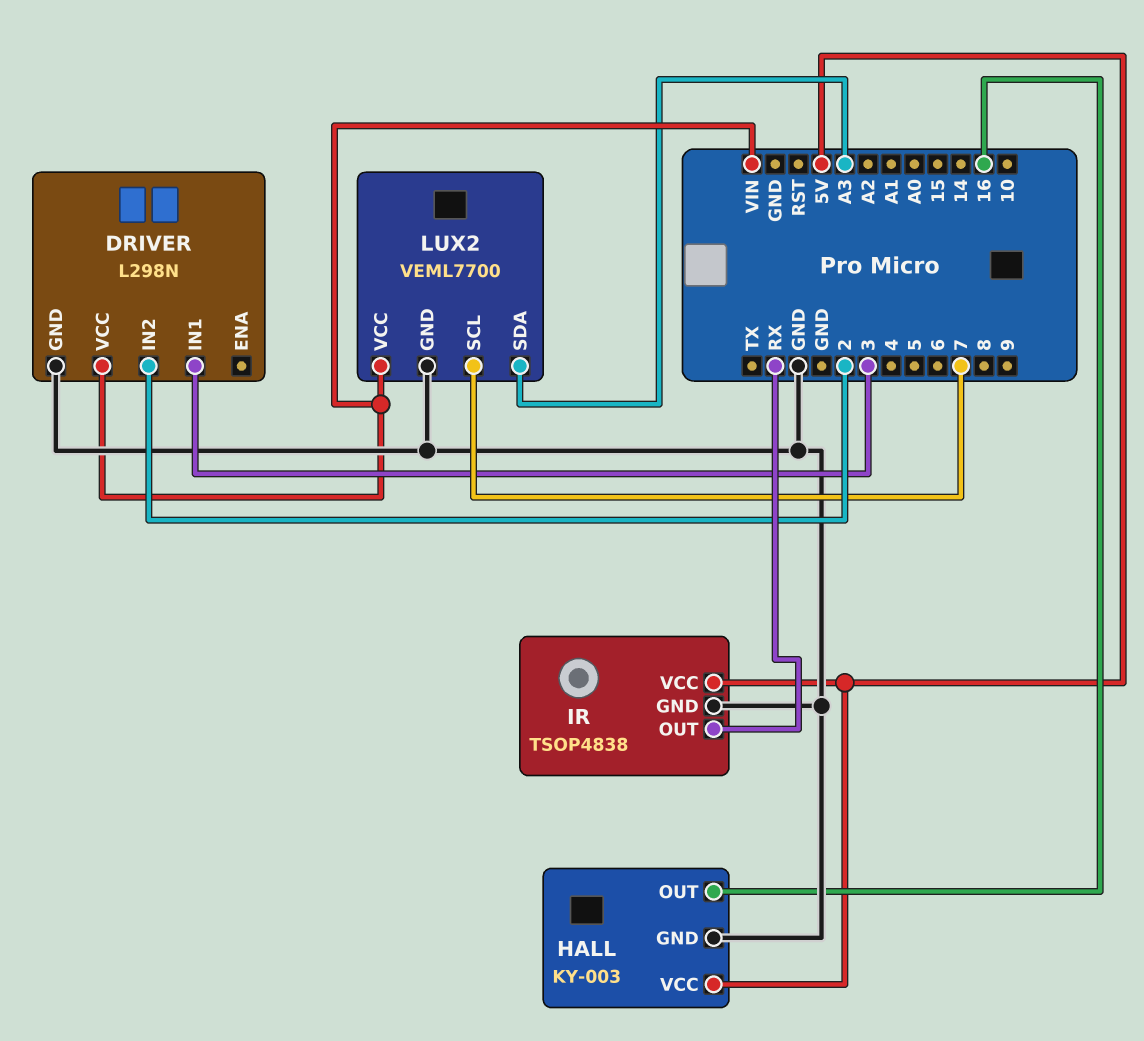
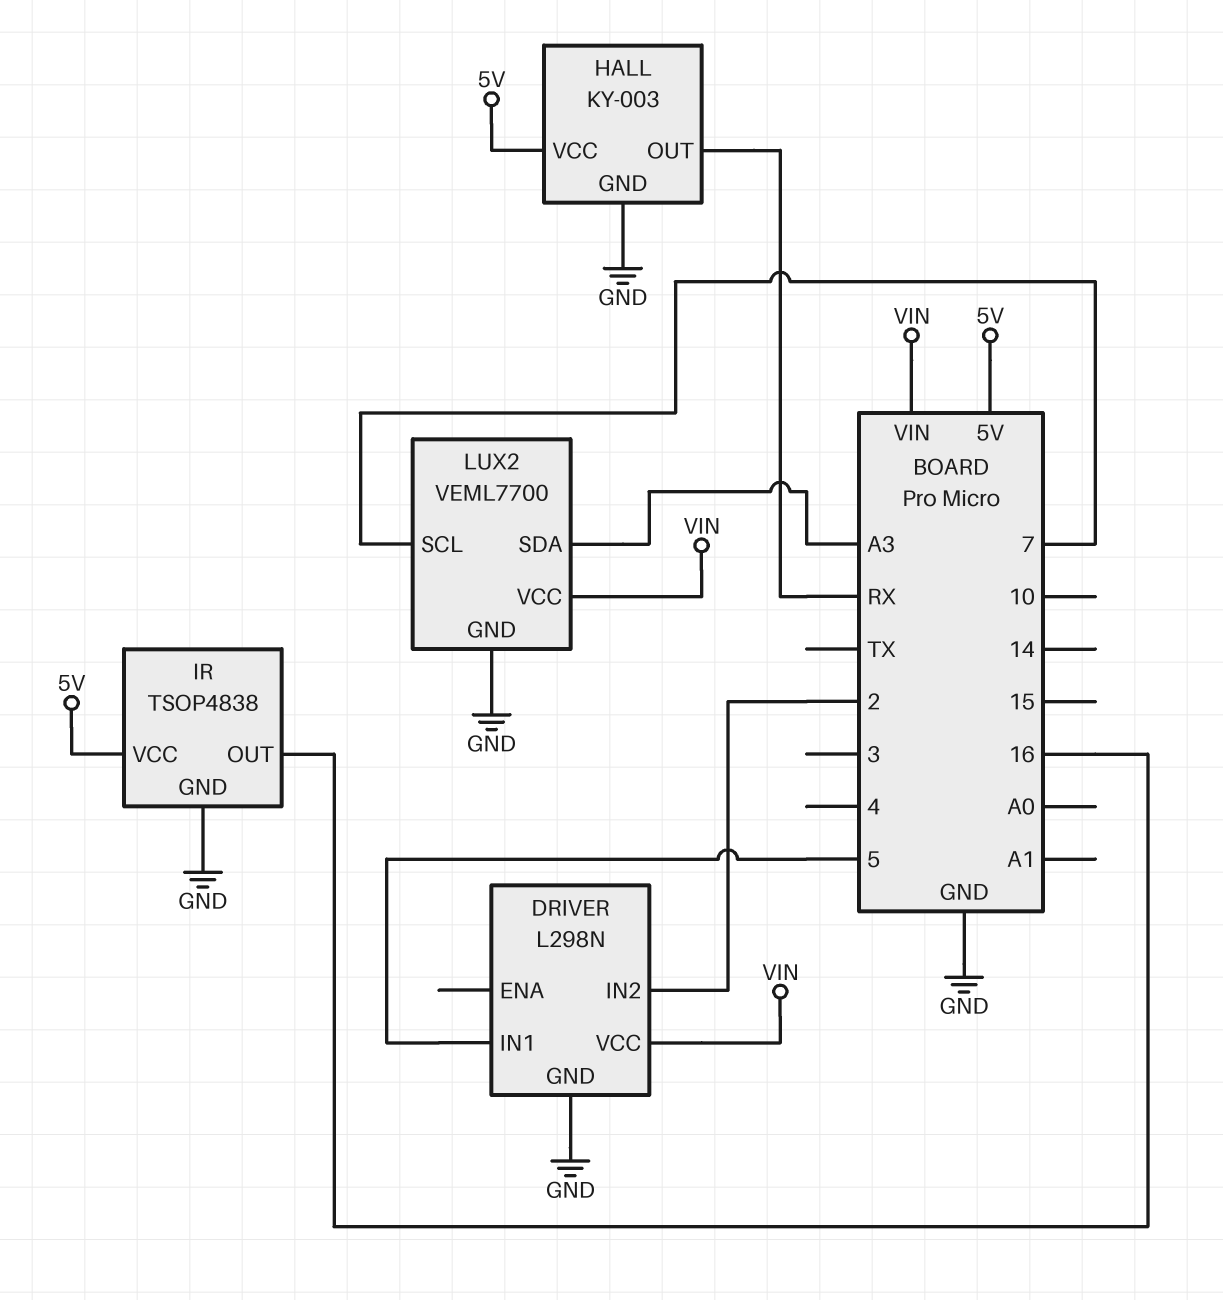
DRIVER pin IN1: 3 -> 5
HALL pin OUT: 16 -> RX
IR pin OUT: RX -> 16

